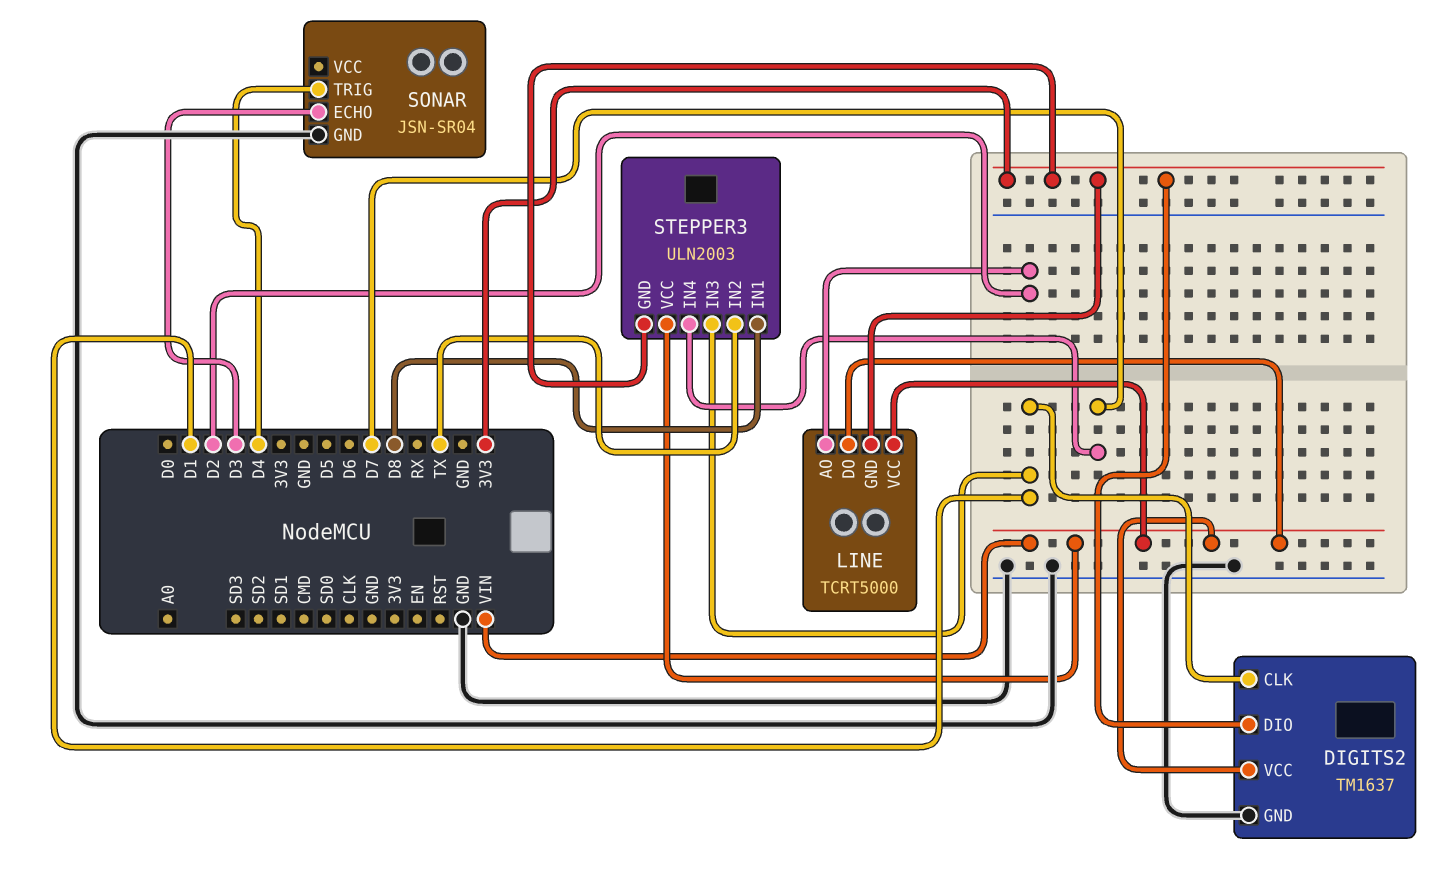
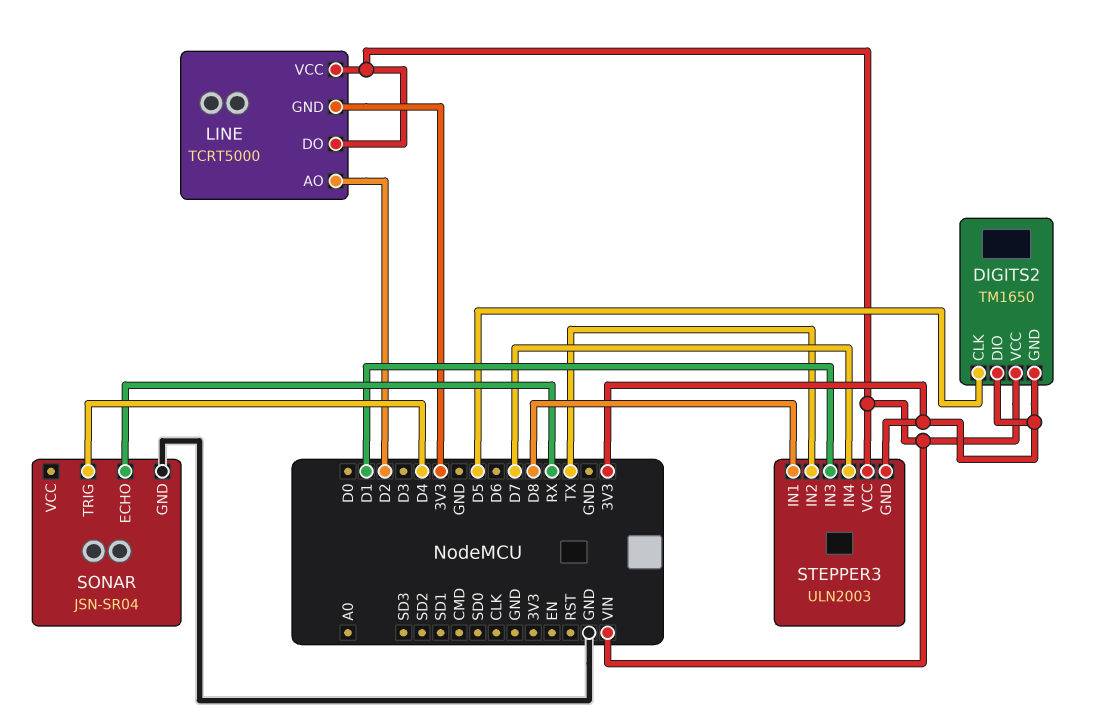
DIGITS2: TM1637 -> TM1650
DIGITS2 pin CLK: D1 -> D5
DIGITS2 pin GND: GND -> 3V3
SONAR pin ECHO: D3 -> RX

